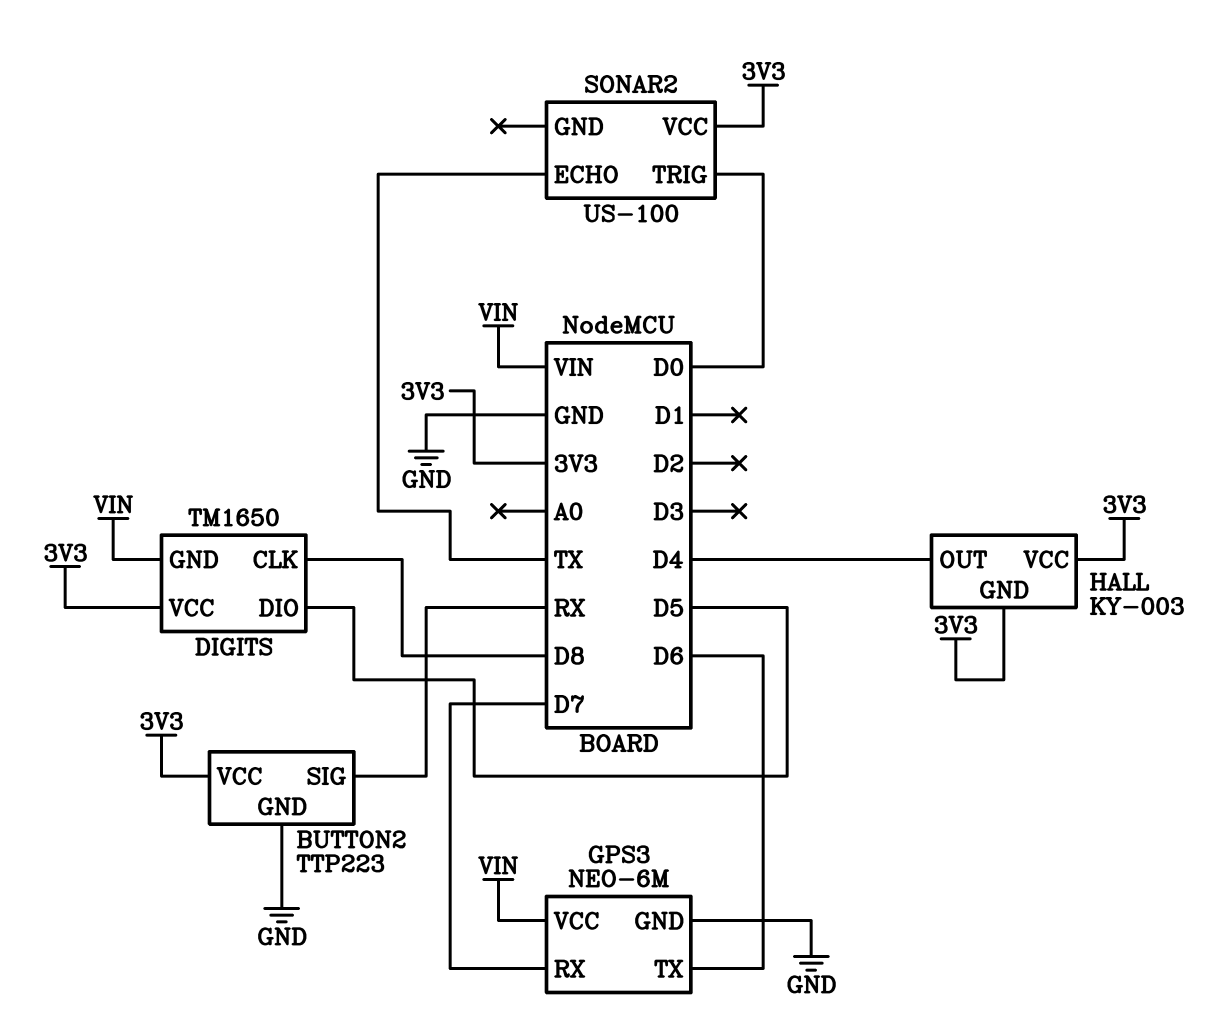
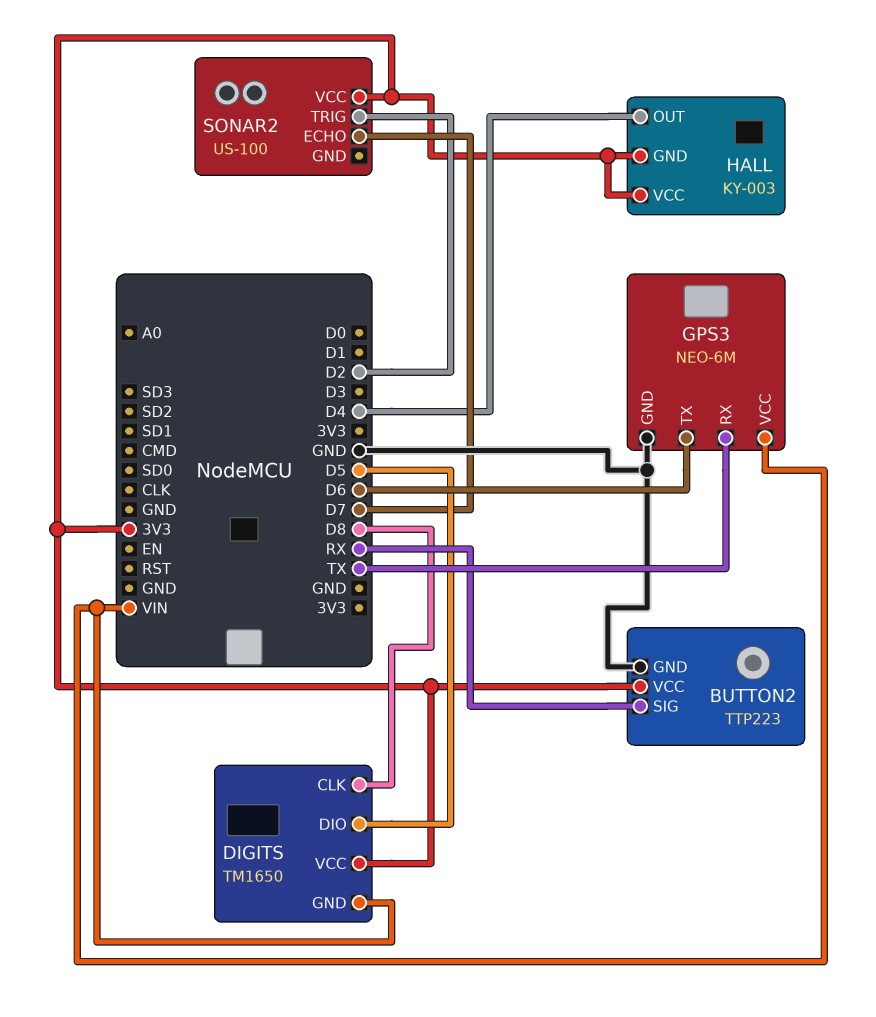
GPS3 pin RX: D7 -> TX
SONAR2 pin ECHO: TX -> D7
SONAR2 pin TRIG: D0 -> D2

